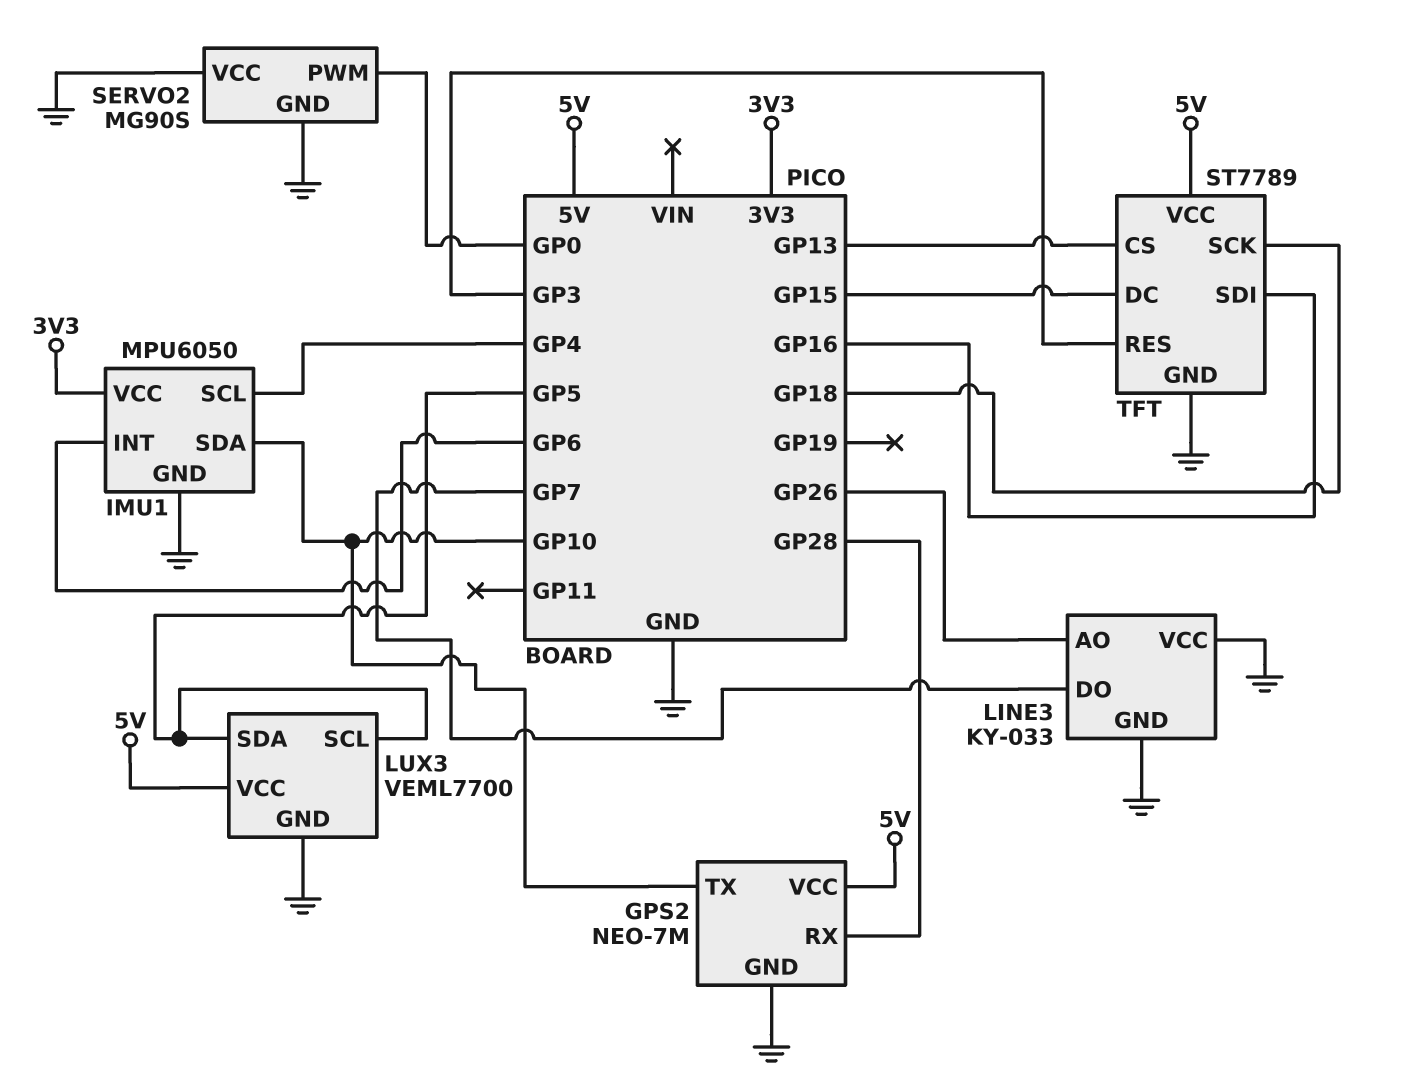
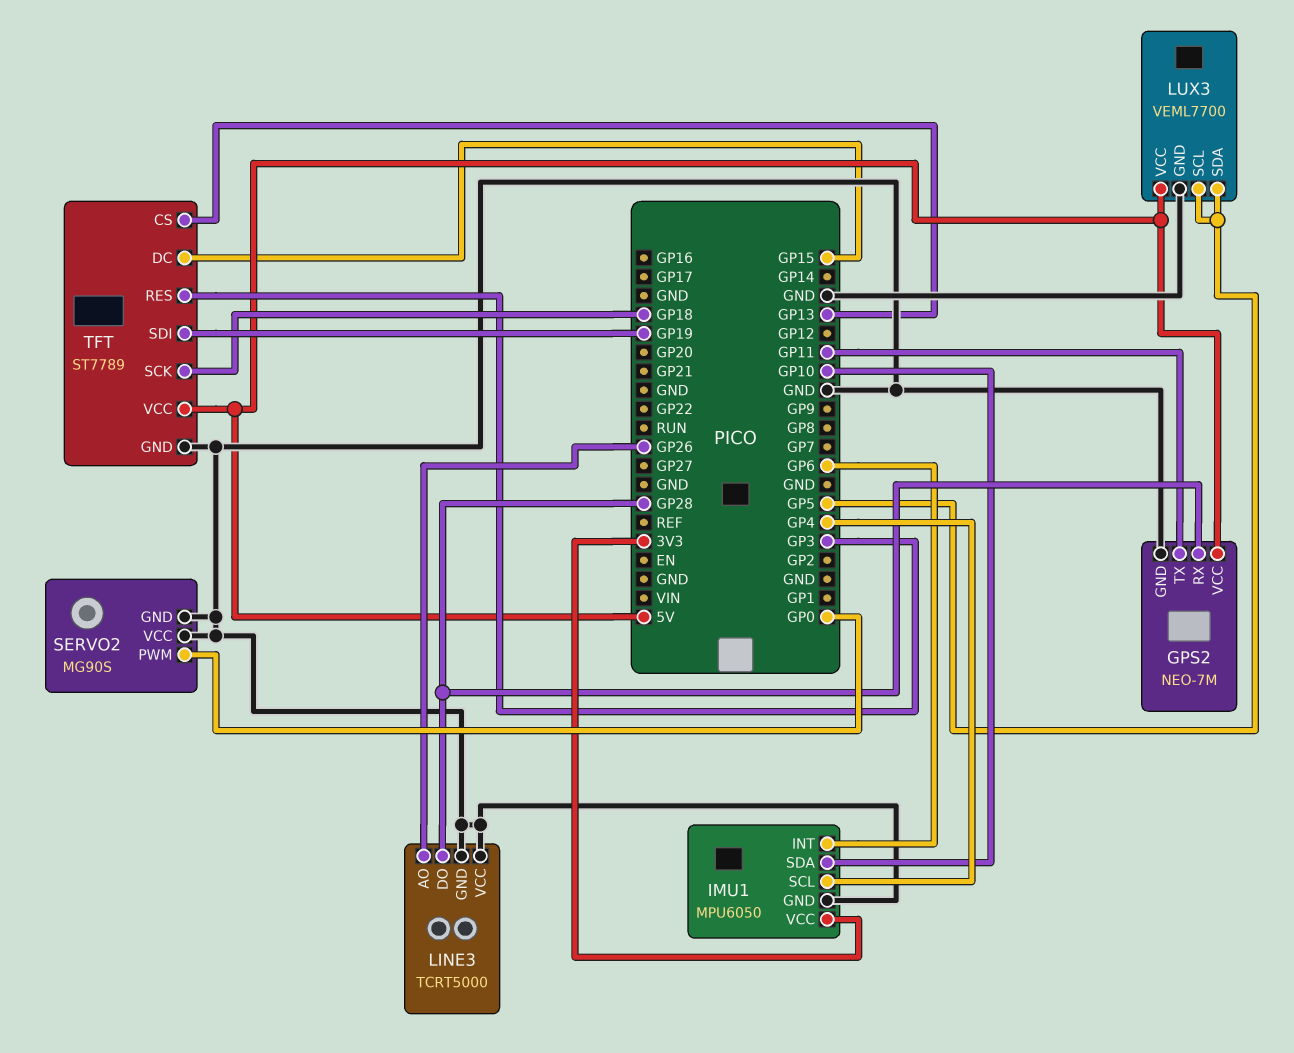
GPS2 pin TX: GP10 -> GP11
LINE3: KY-033 -> TCRT5000
LINE3 pin DO: GP7 -> GP28
TFT pin SDI: GP16 -> GP19

